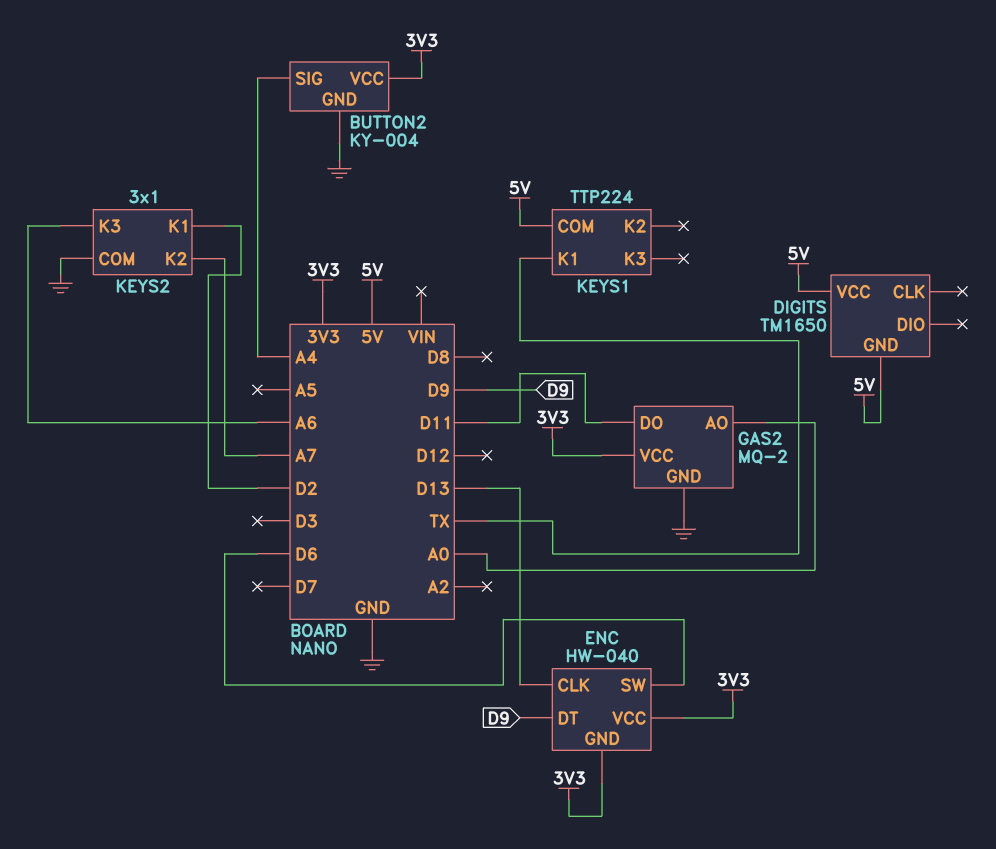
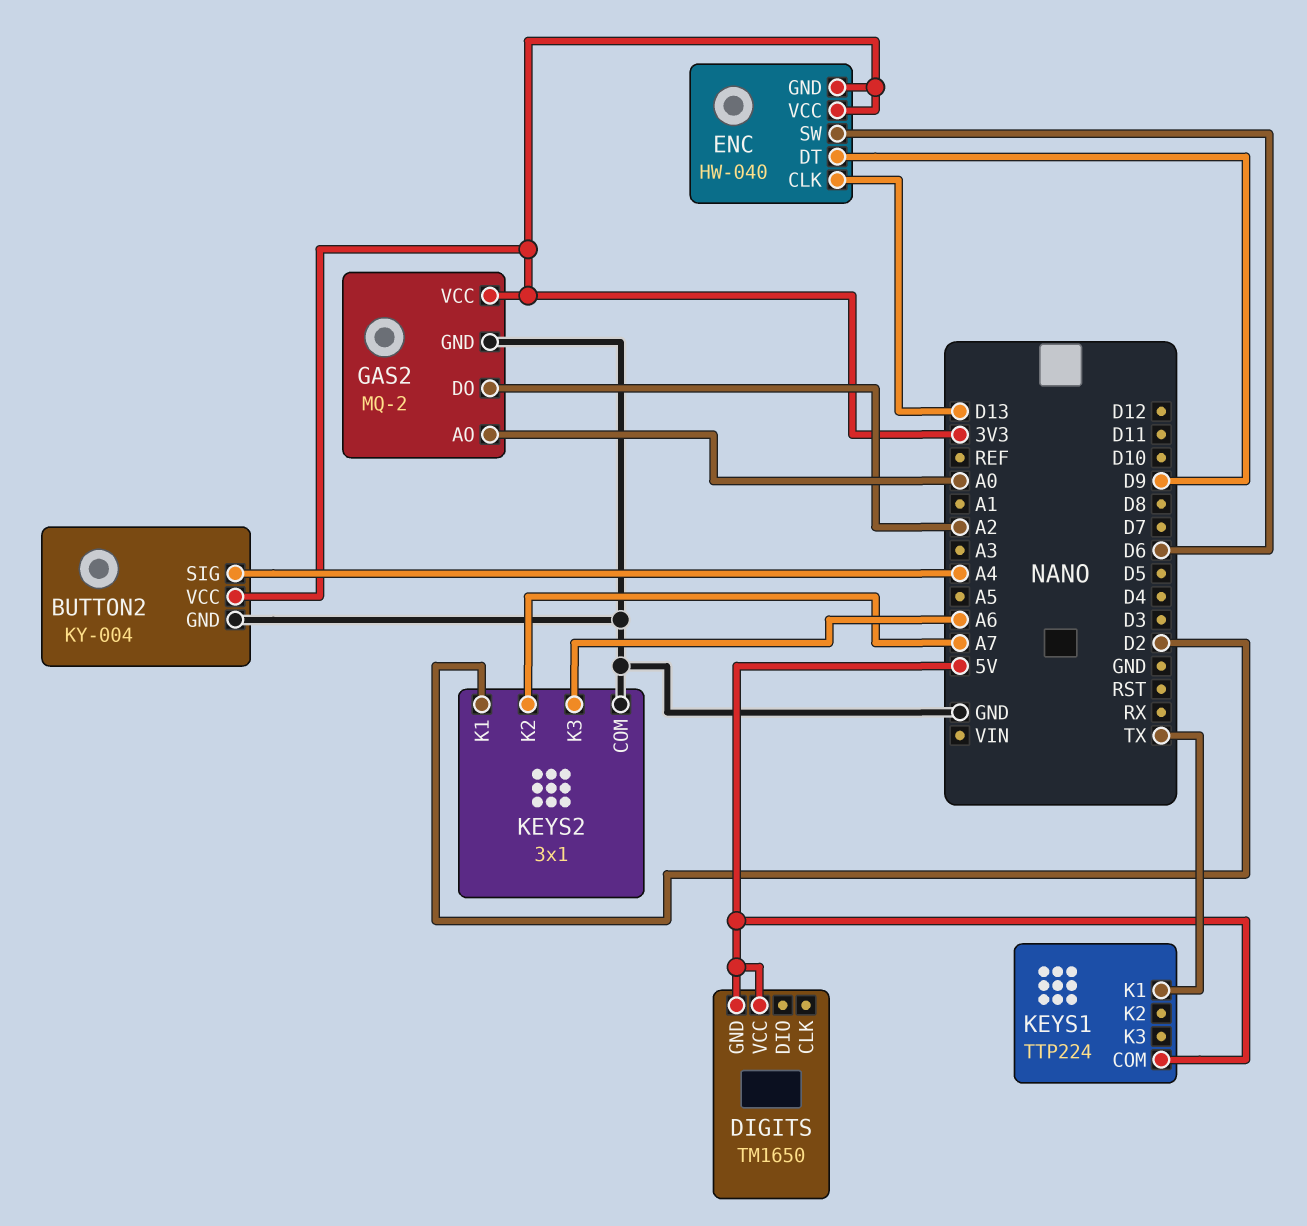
GAS2 pin DO: D11 -> A2

